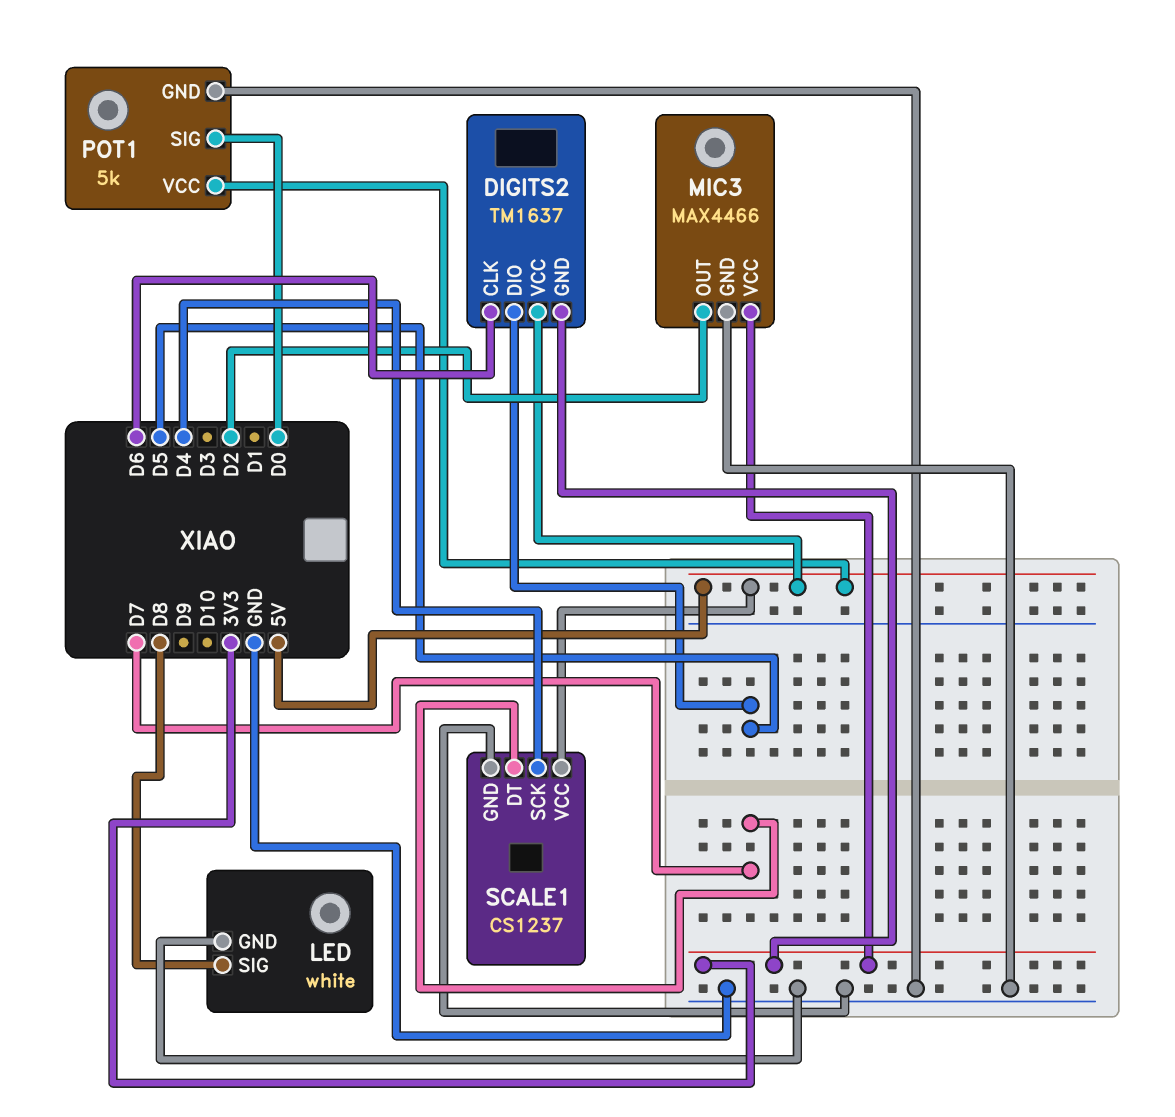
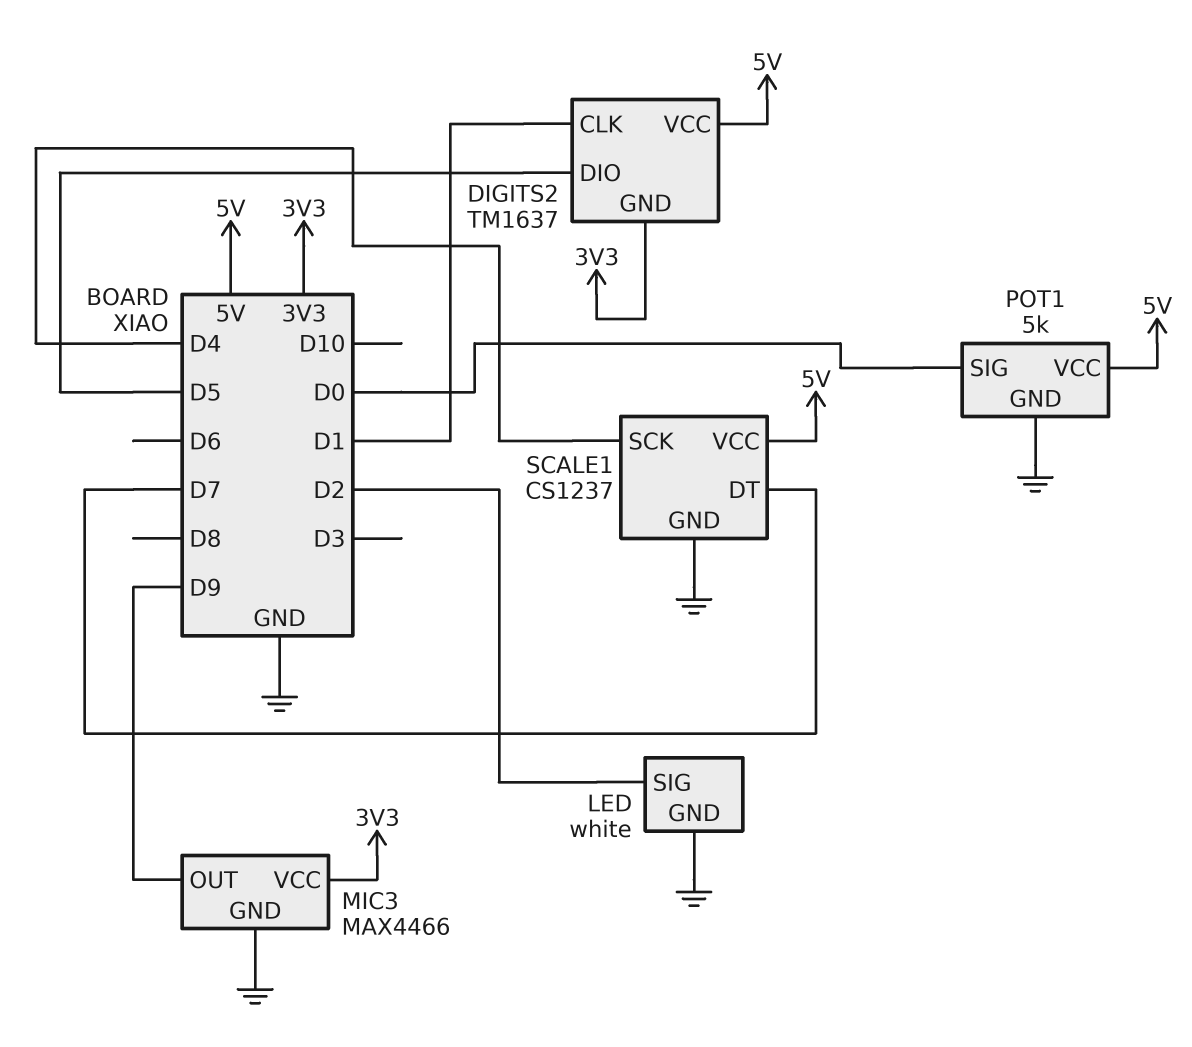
DIGITS2 pin CLK: D6 -> D1
LED pin SIG: D8 -> D2
MIC3 pin OUT: D2 -> D9

